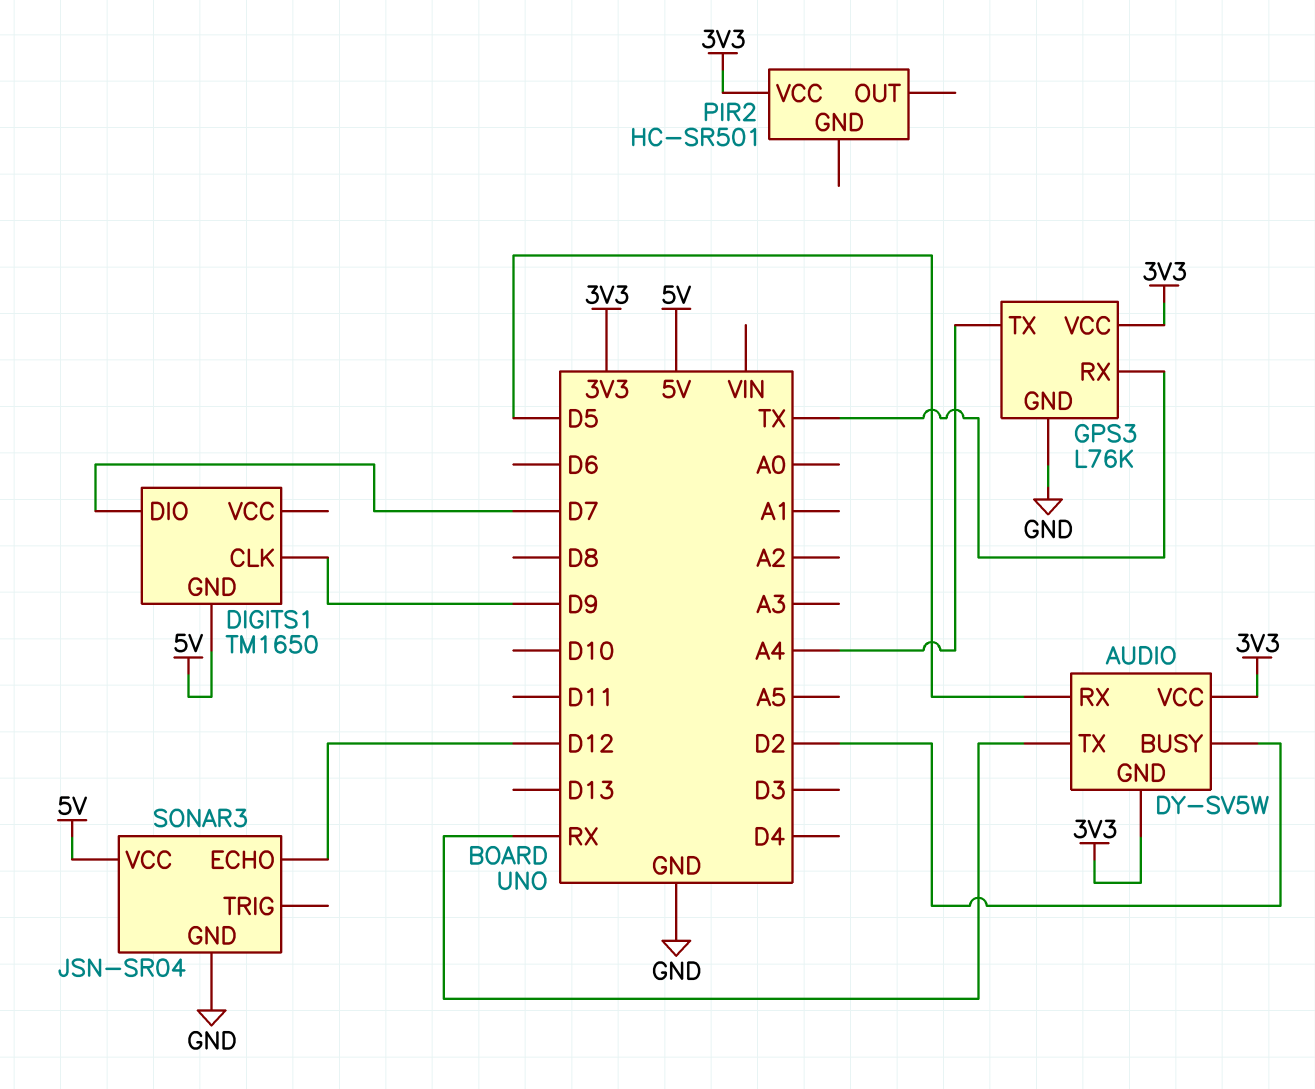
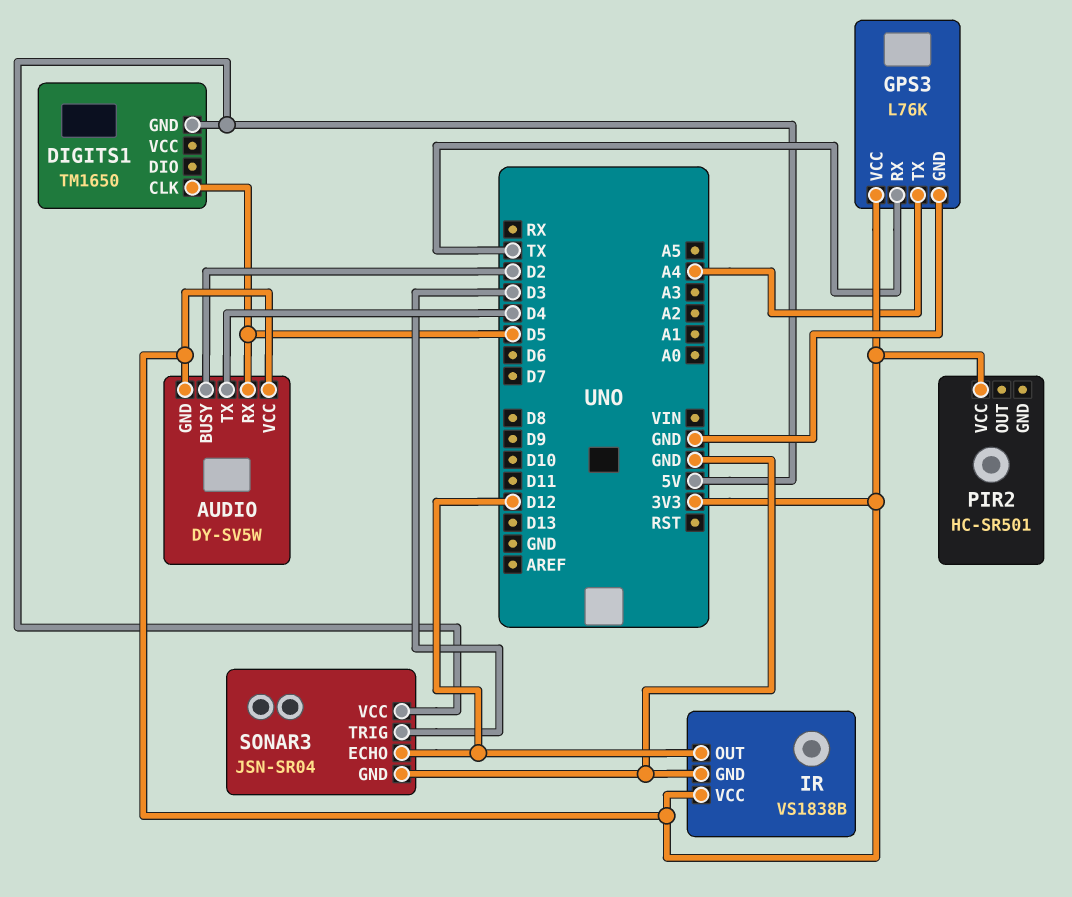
AUDIO pin TX: RX -> D4
DIGITS1 pin CLK: D9 -> D5
DIGITS1 pin DIO: D7 -> none
IR: none -> VS1838B
IR pin GND: none -> GND
IR pin OUT: none -> D12
IR pin VCC: none -> 3V3
SONAR3 pin TRIG: none -> D3

